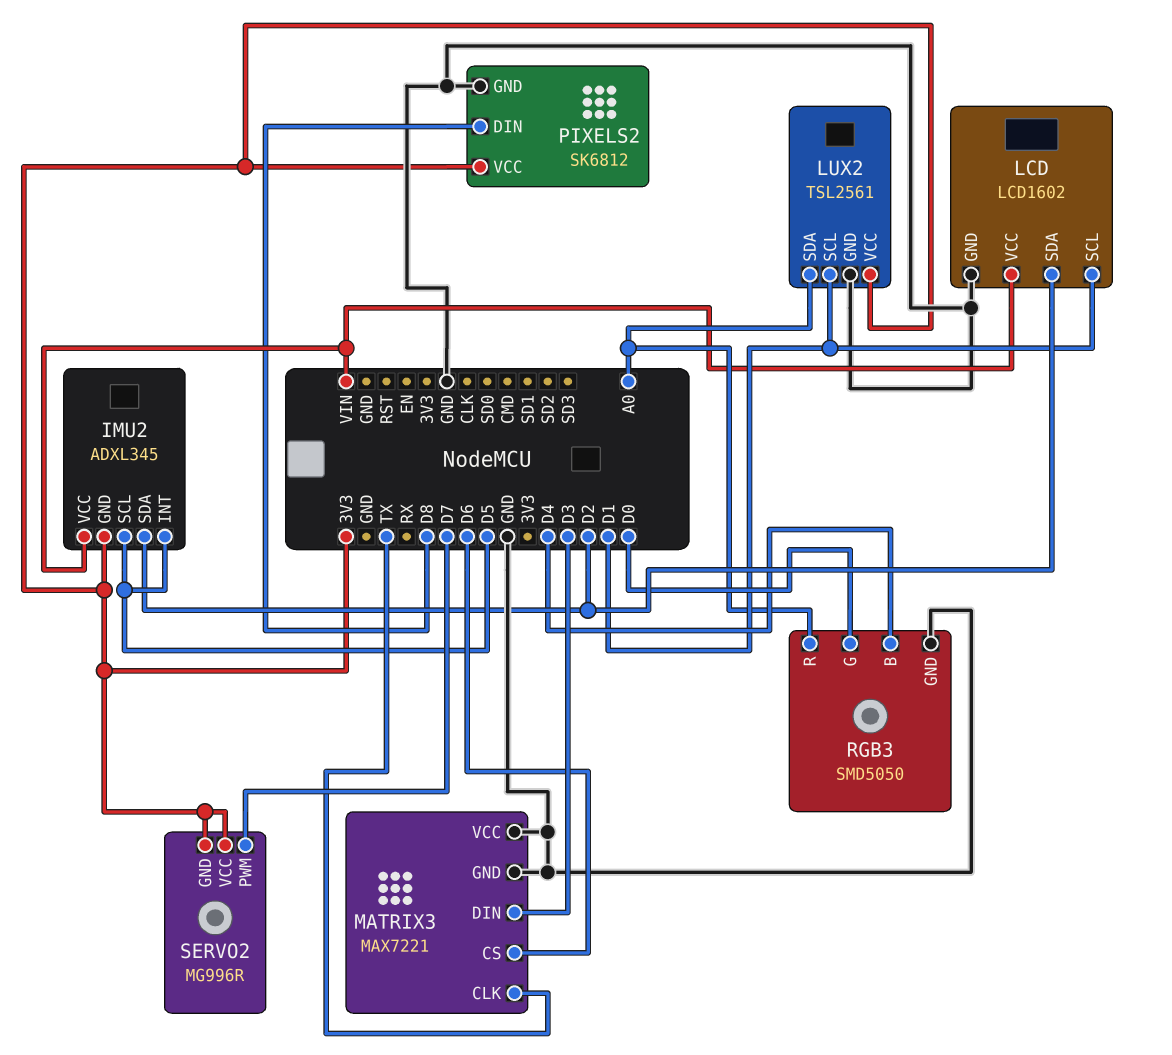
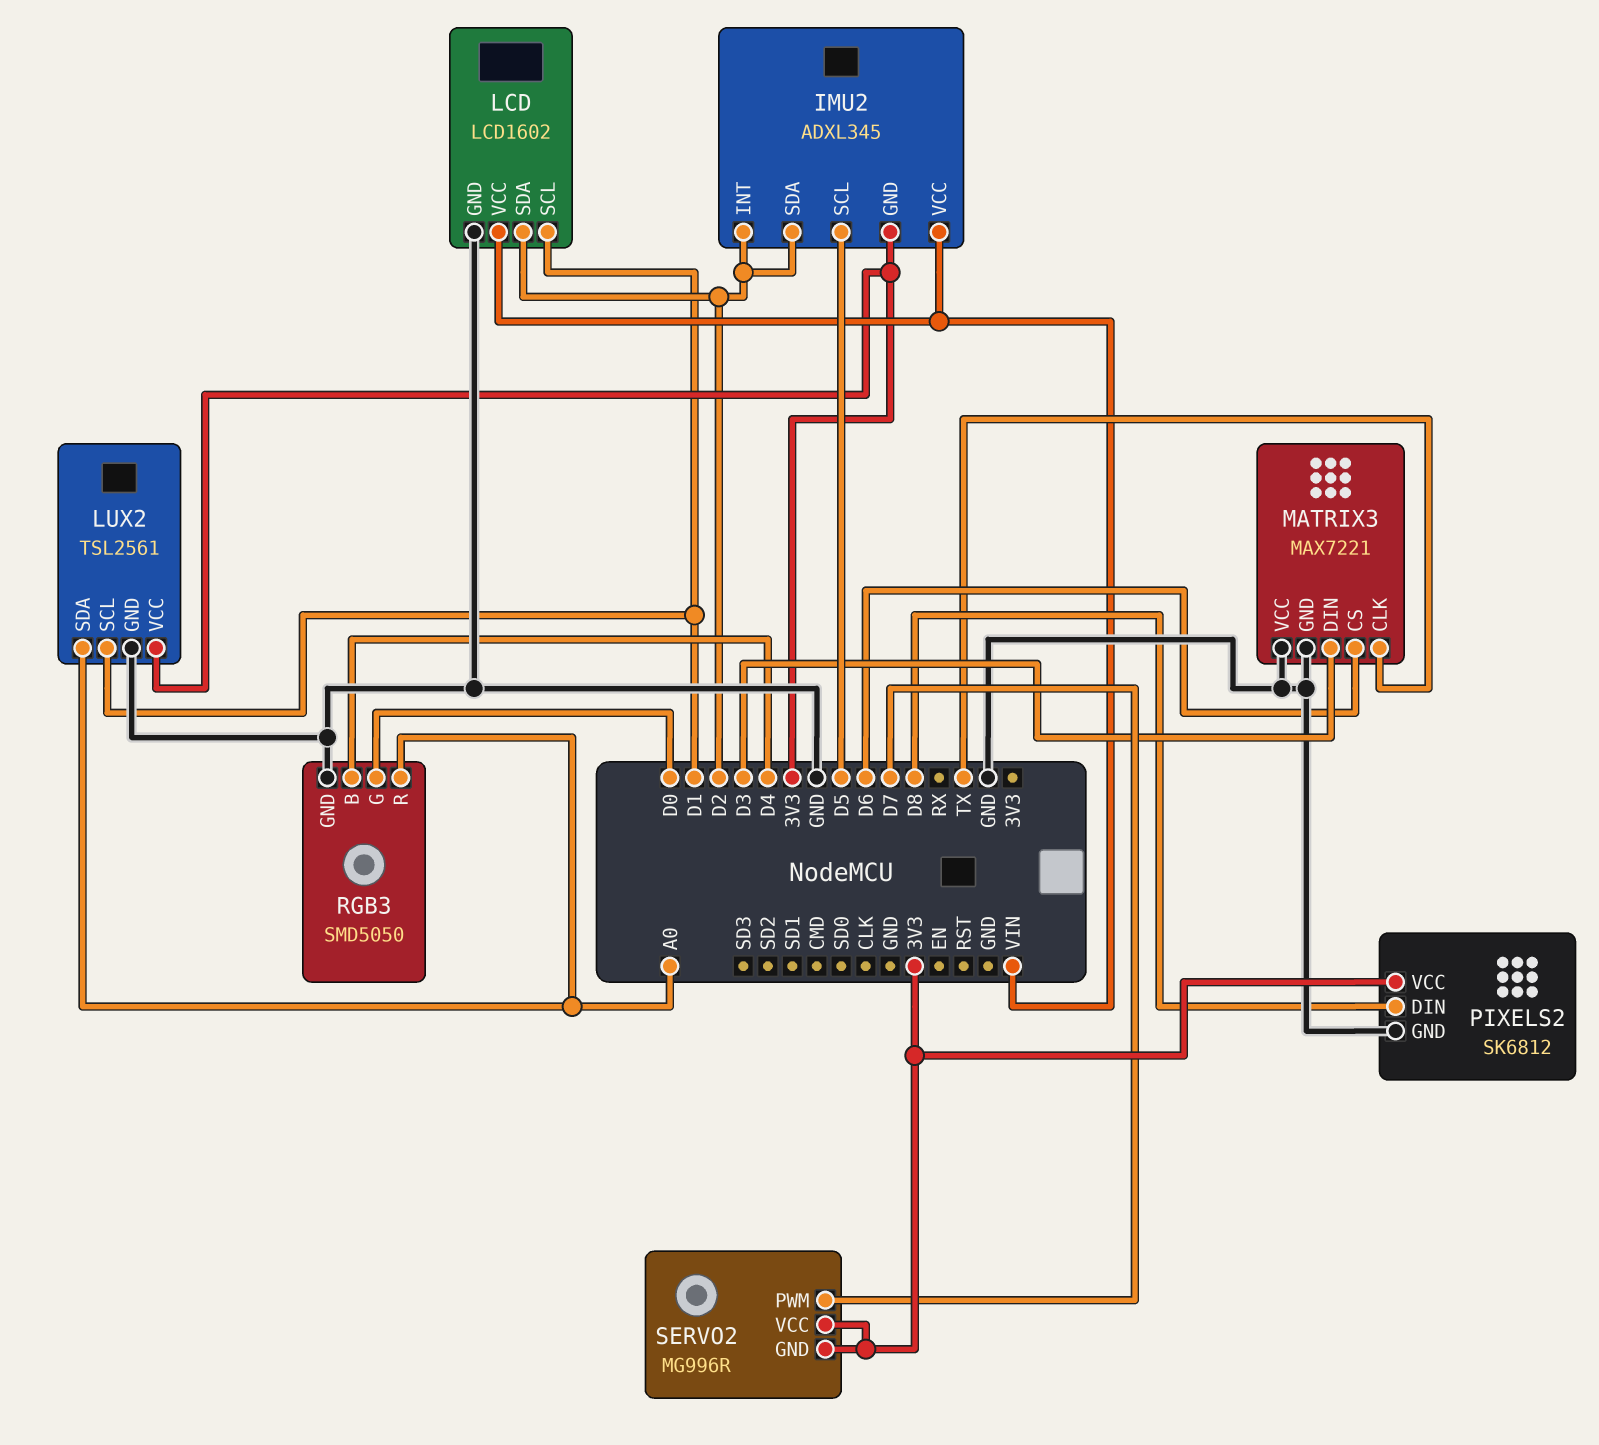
IMU2 pin INT: D5 -> D2

